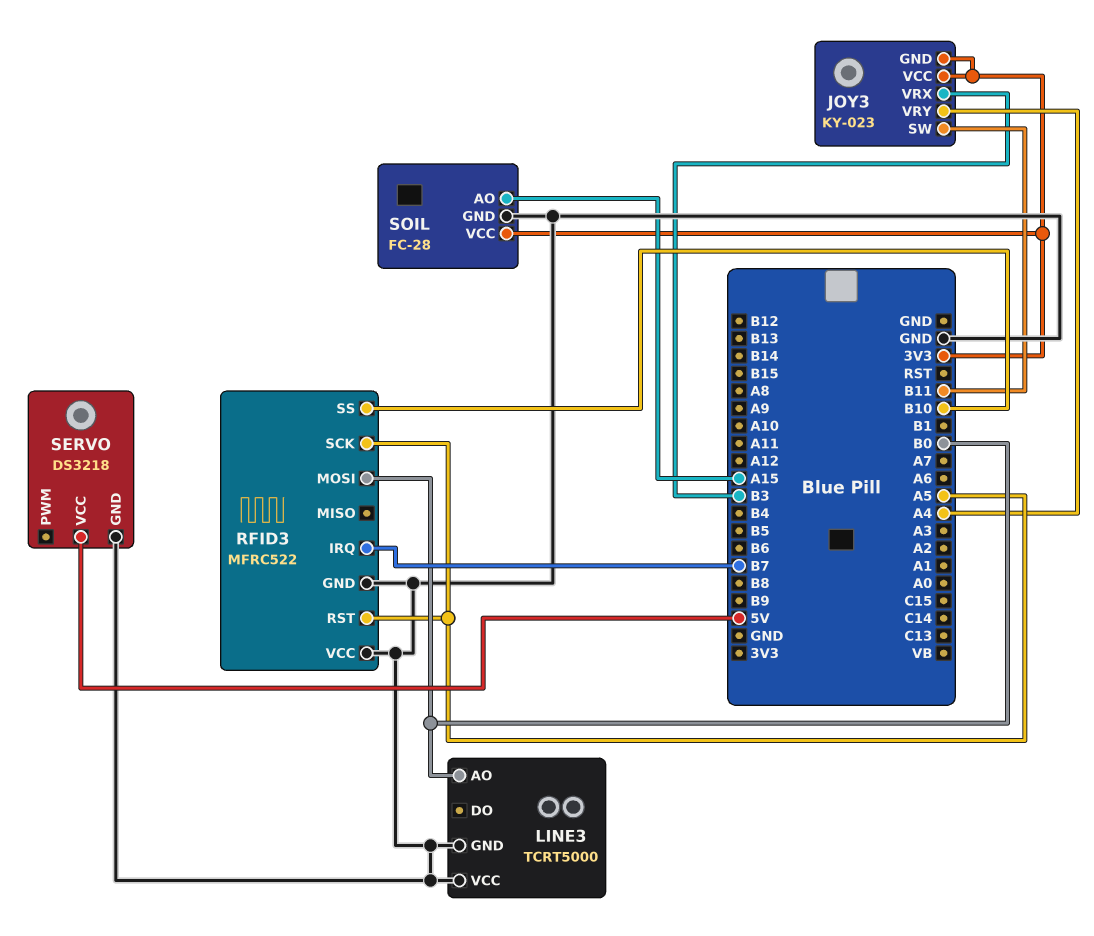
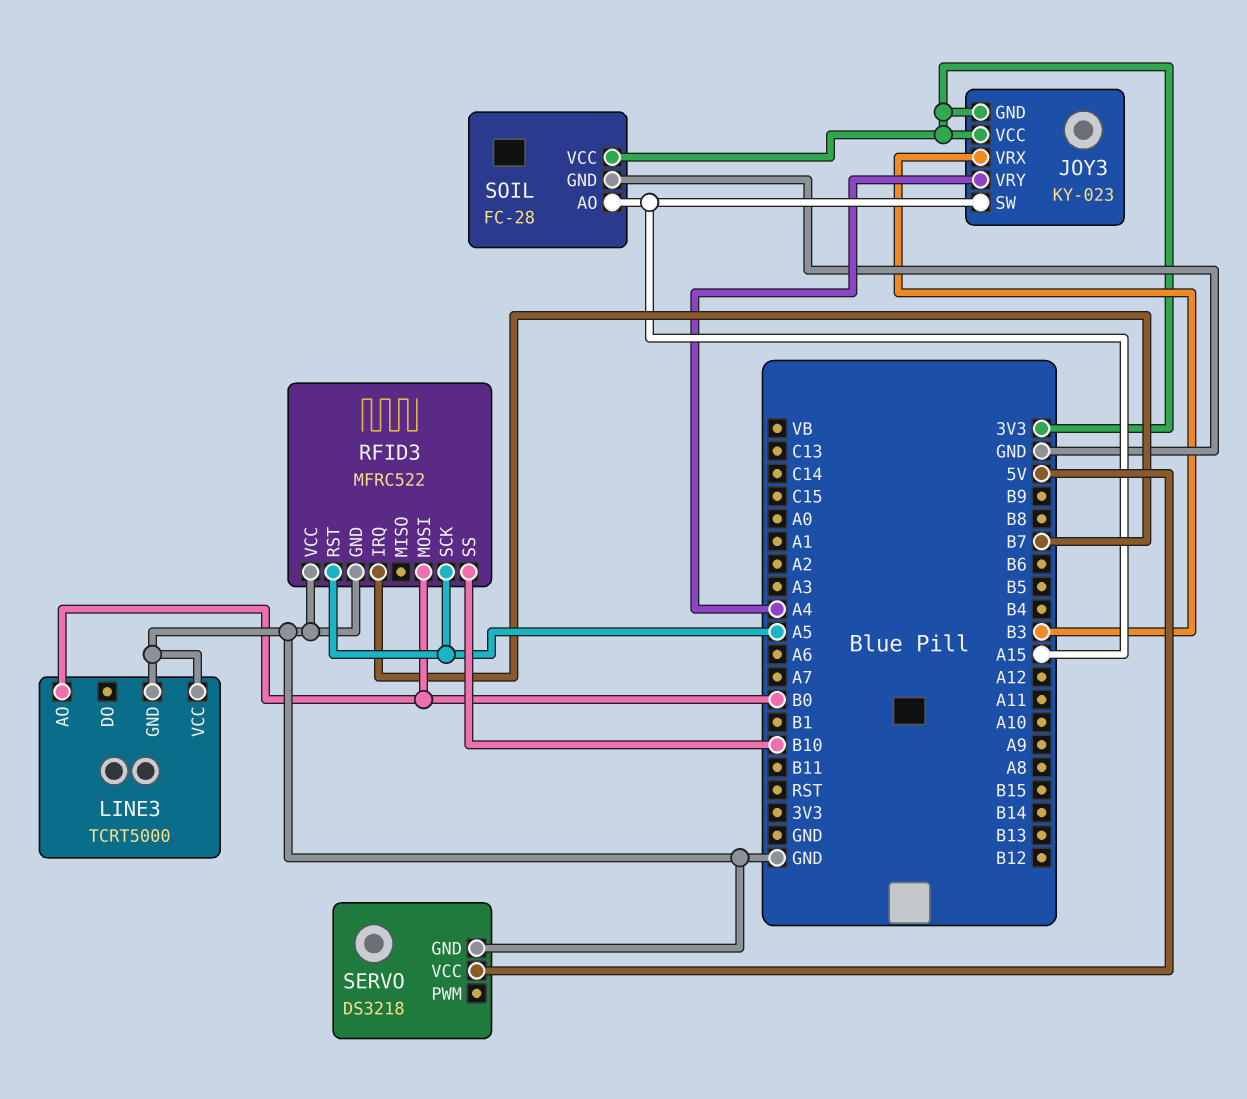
JOY3 pin SW: B11 -> A15

